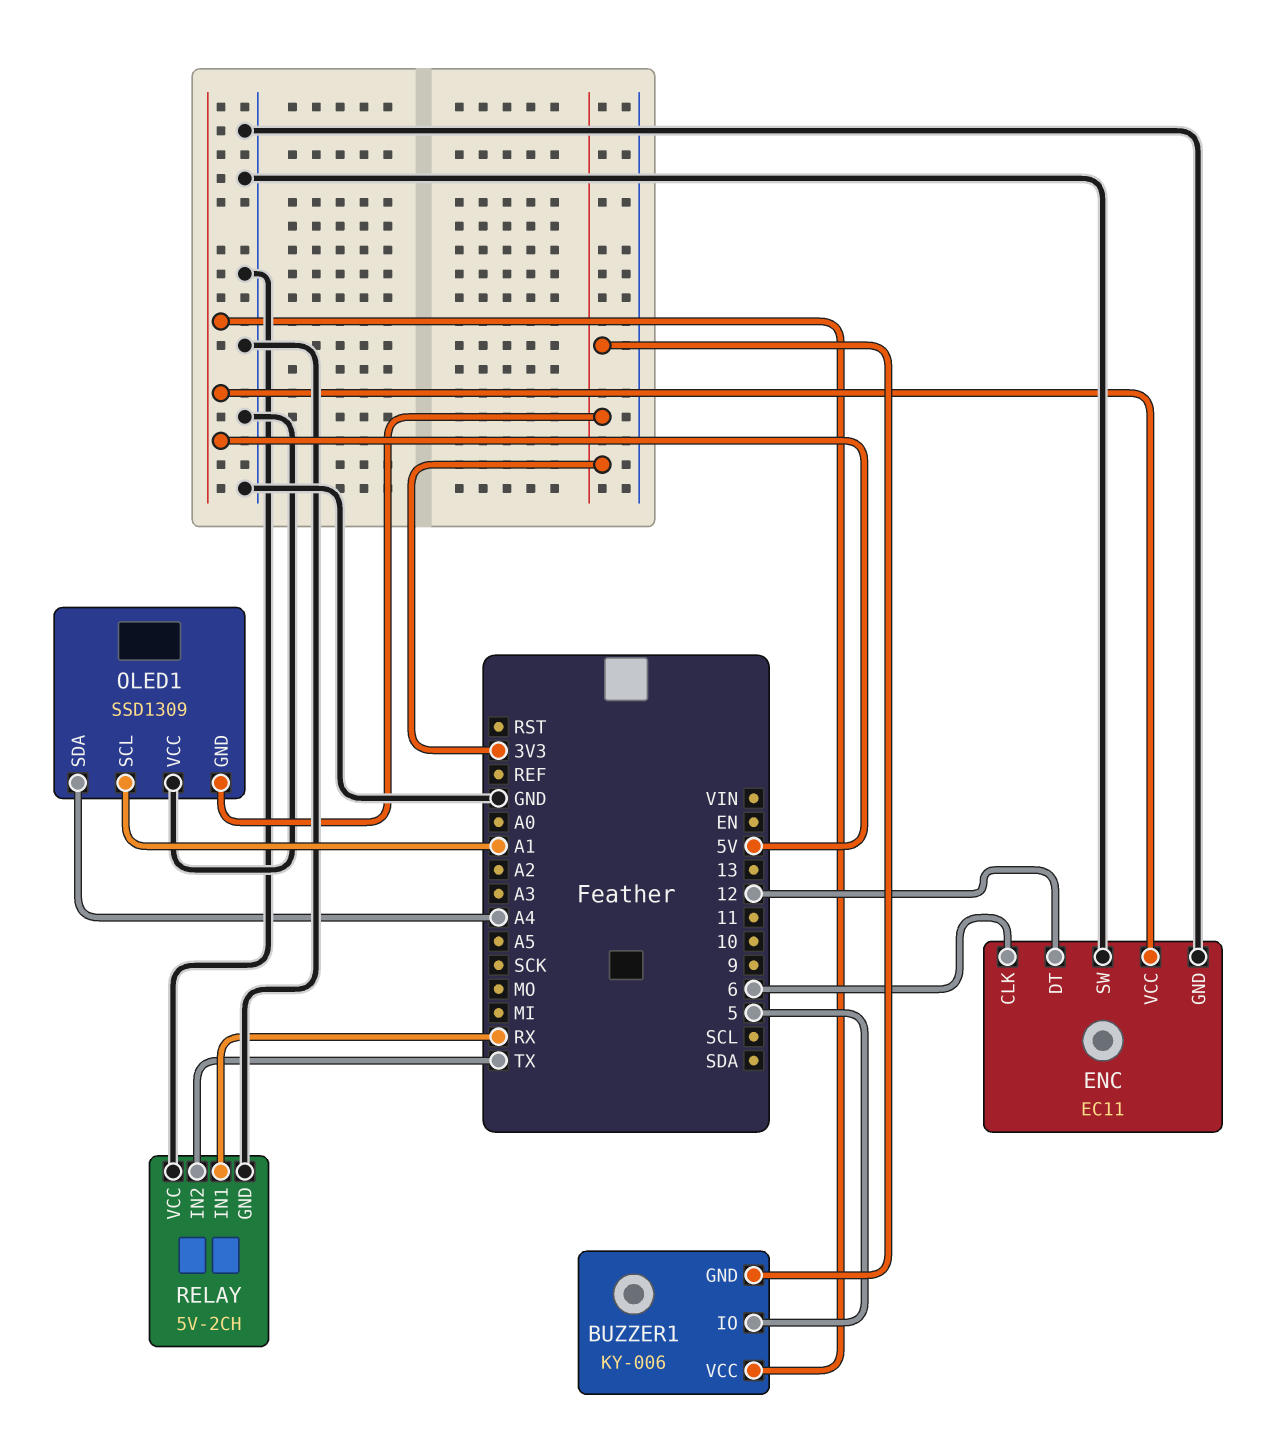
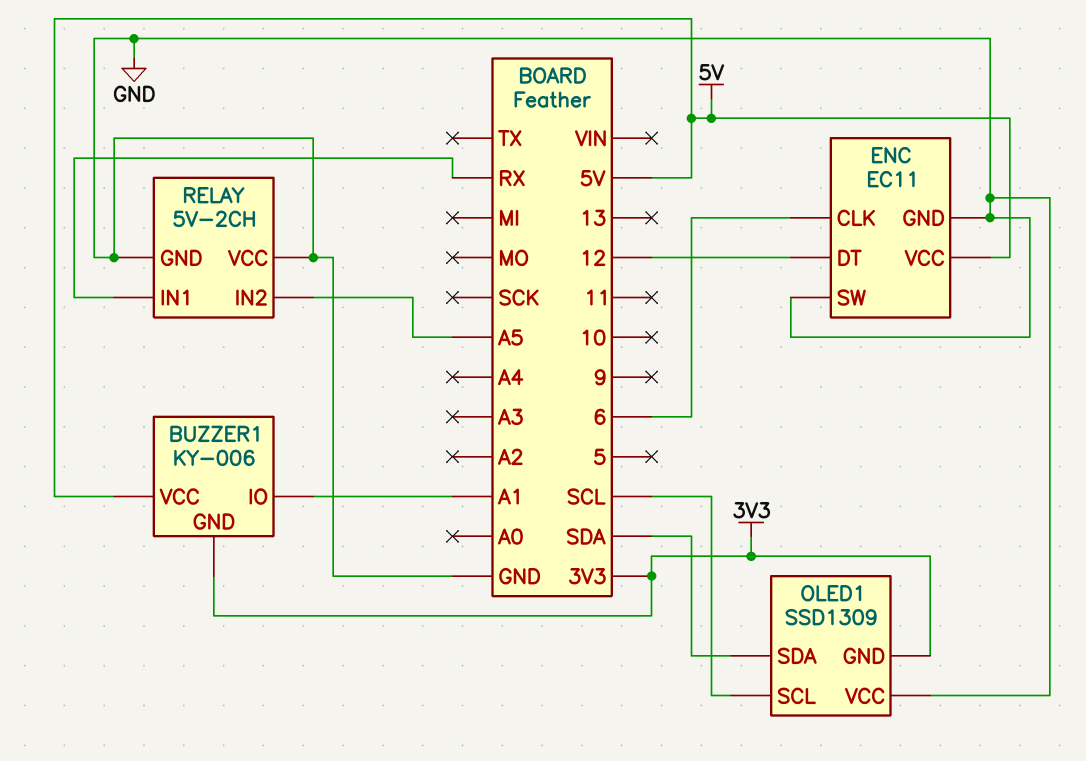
BUZZER1 pin IO: 5 -> A1
OLED1 pin SCL: A1 -> SCL
OLED1 pin SDA: A4 -> SDA
RELAY pin IN2: TX -> A5

